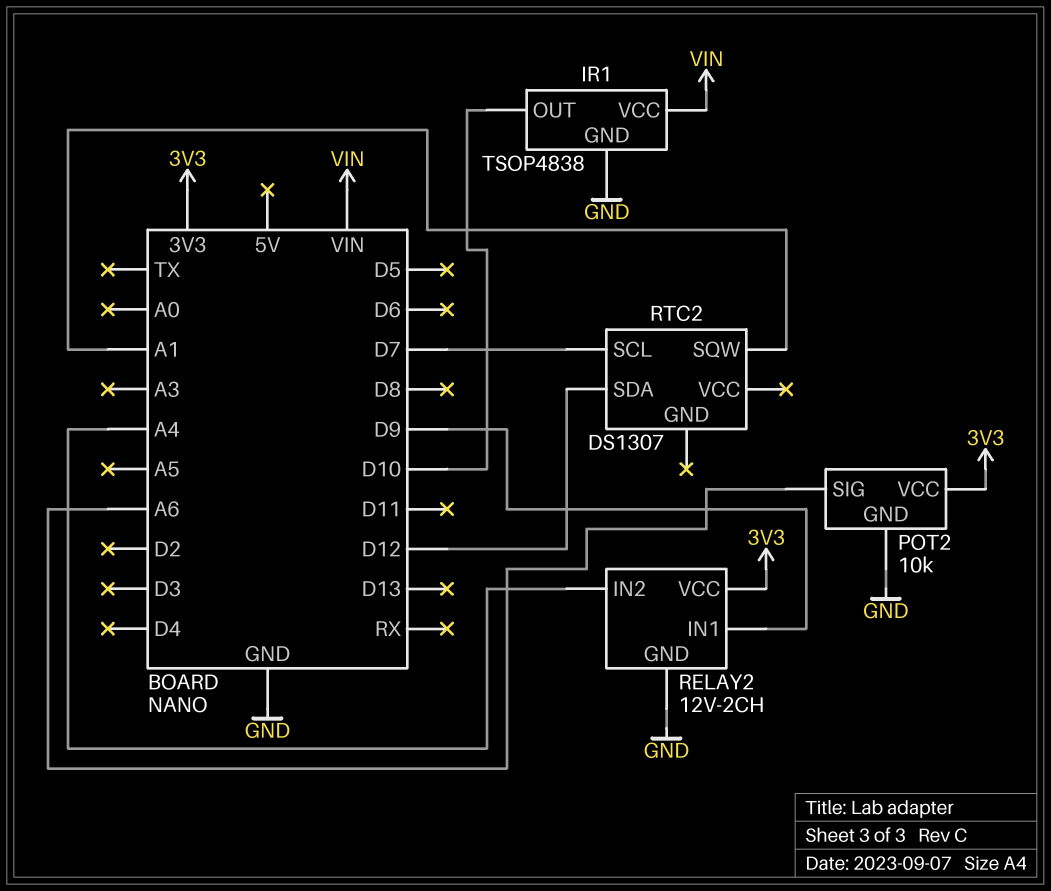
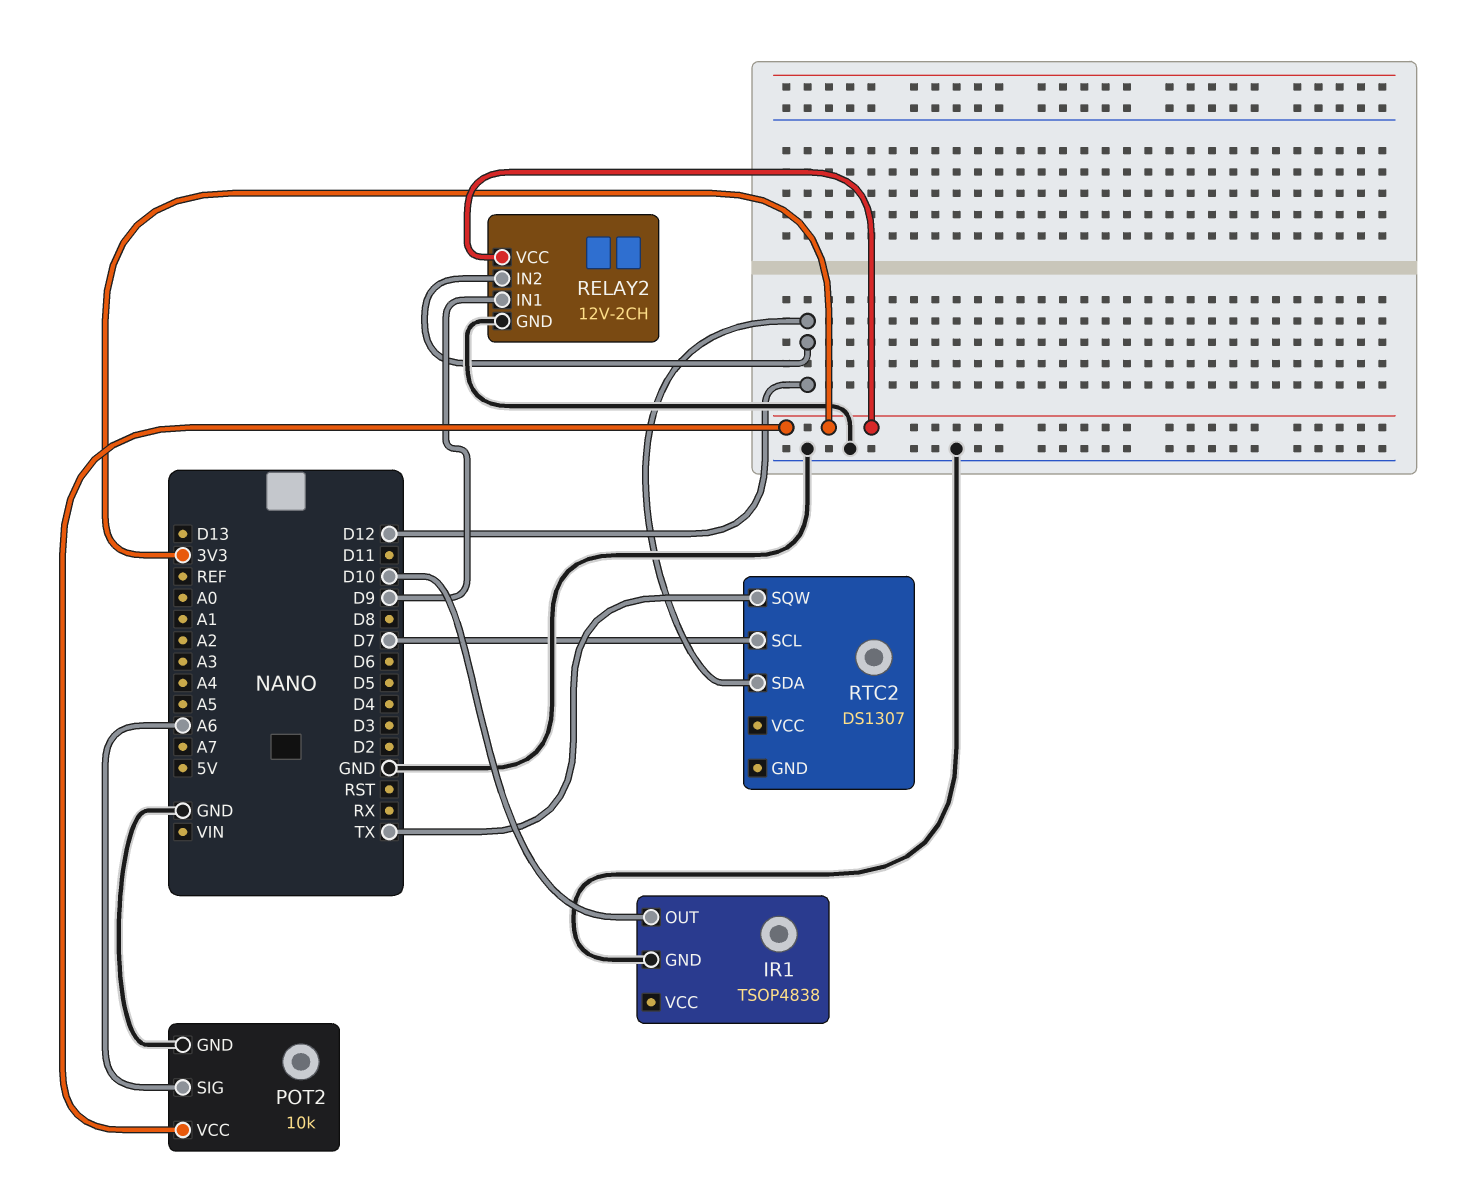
IR1 pin VCC: VIN -> none
RELAY2 pin IN2: A4 -> D12
RTC2 pin SQW: A1 -> TX

